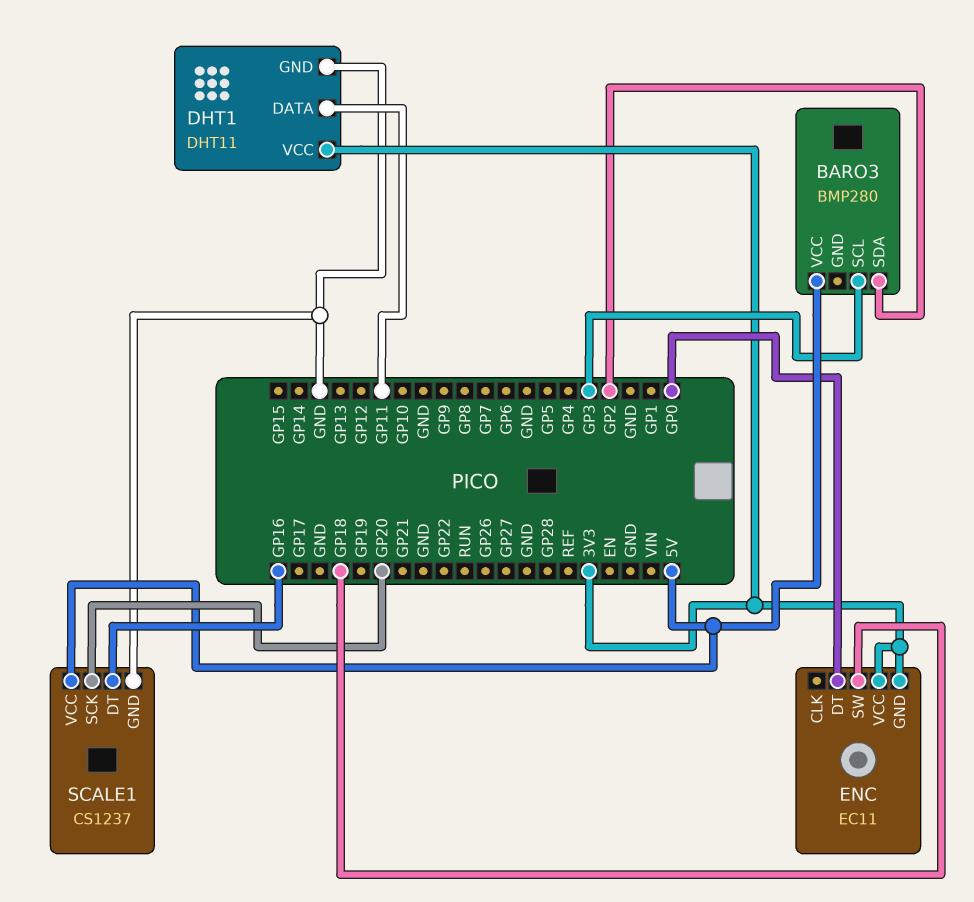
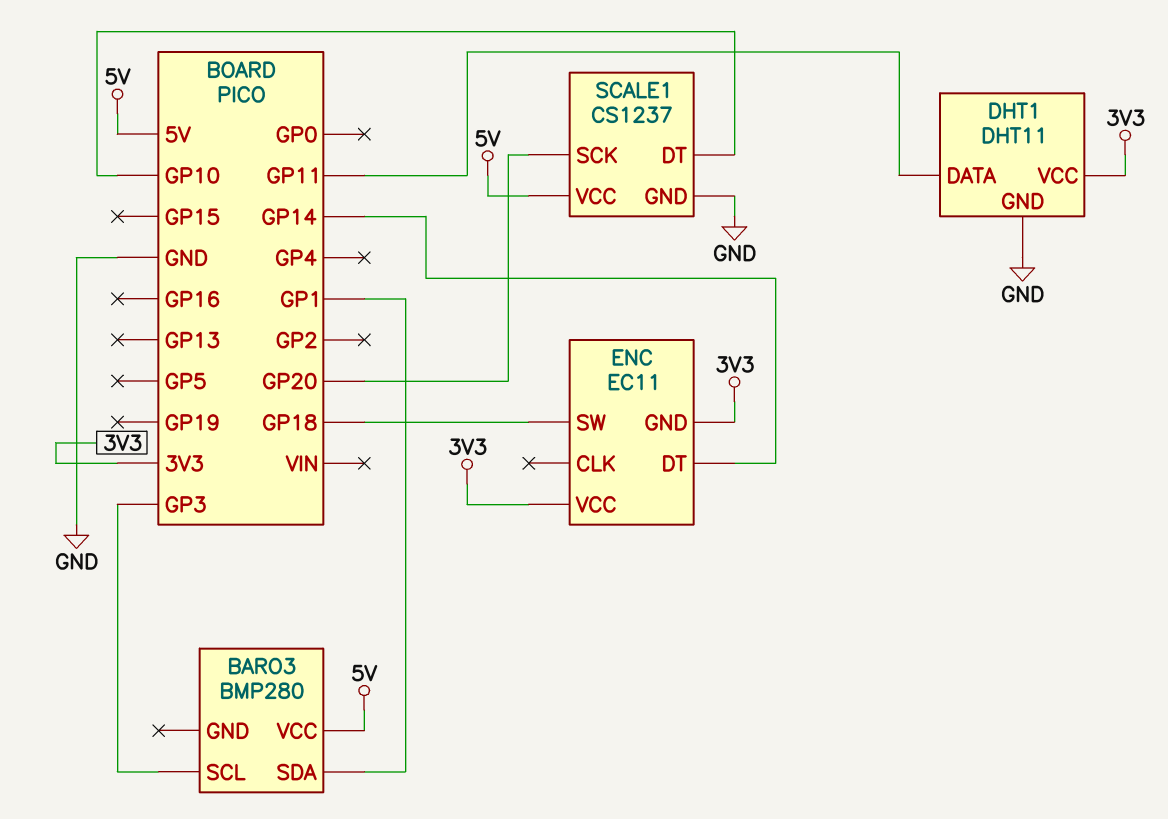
BARO3 pin SDA: GP2 -> GP1
ENC pin DT: GP0 -> GP14
SCALE1 pin DT: GP16 -> GP10

